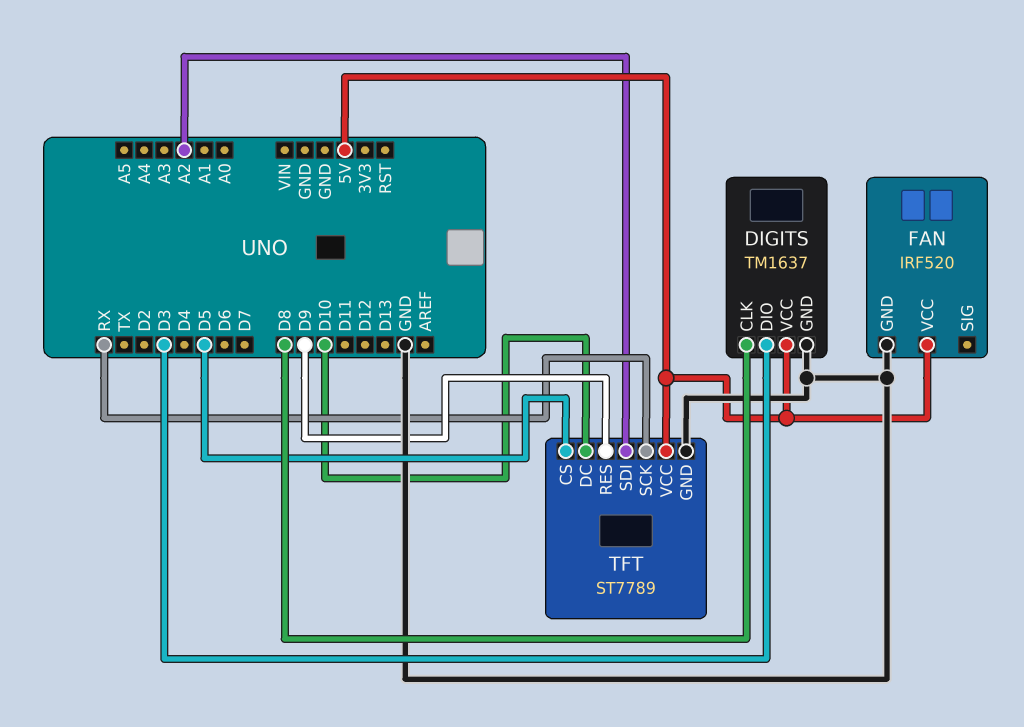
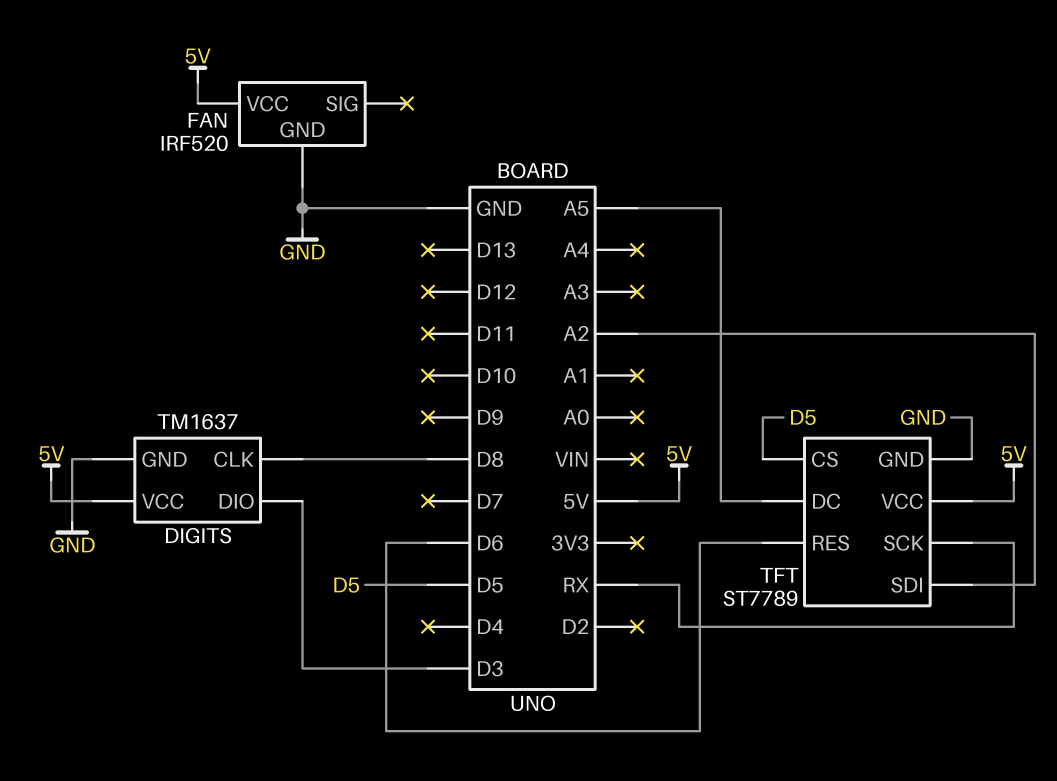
TFT pin DC: D10 -> A5
TFT pin RES: D9 -> D6

